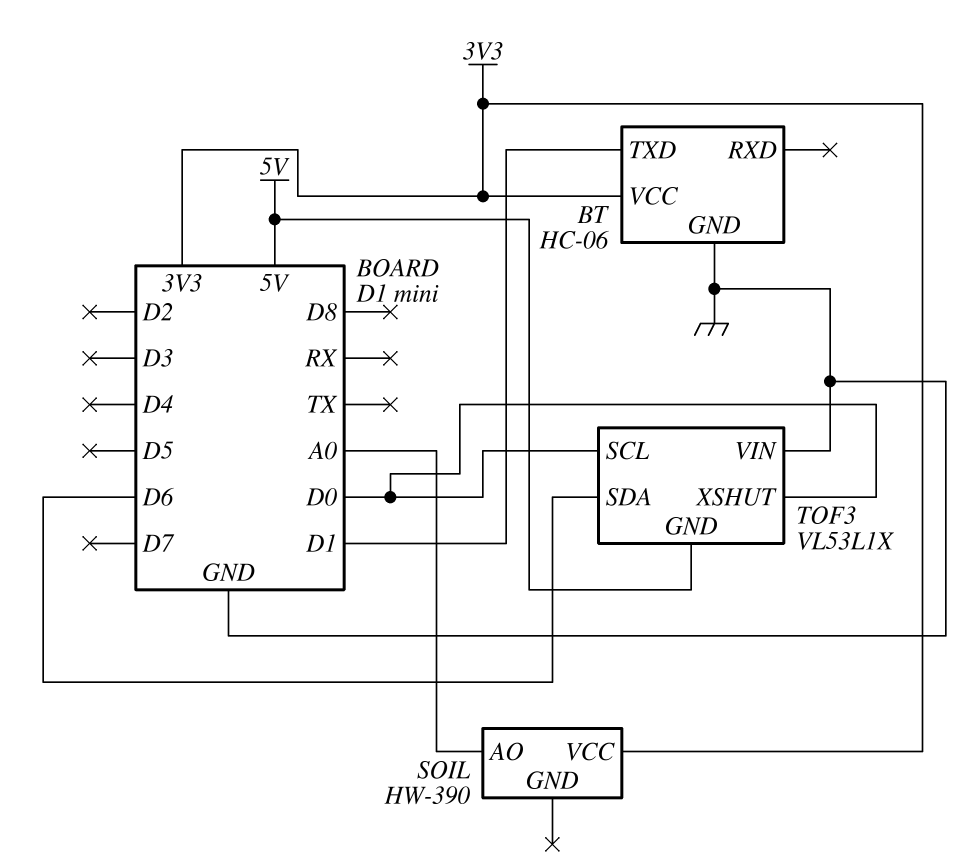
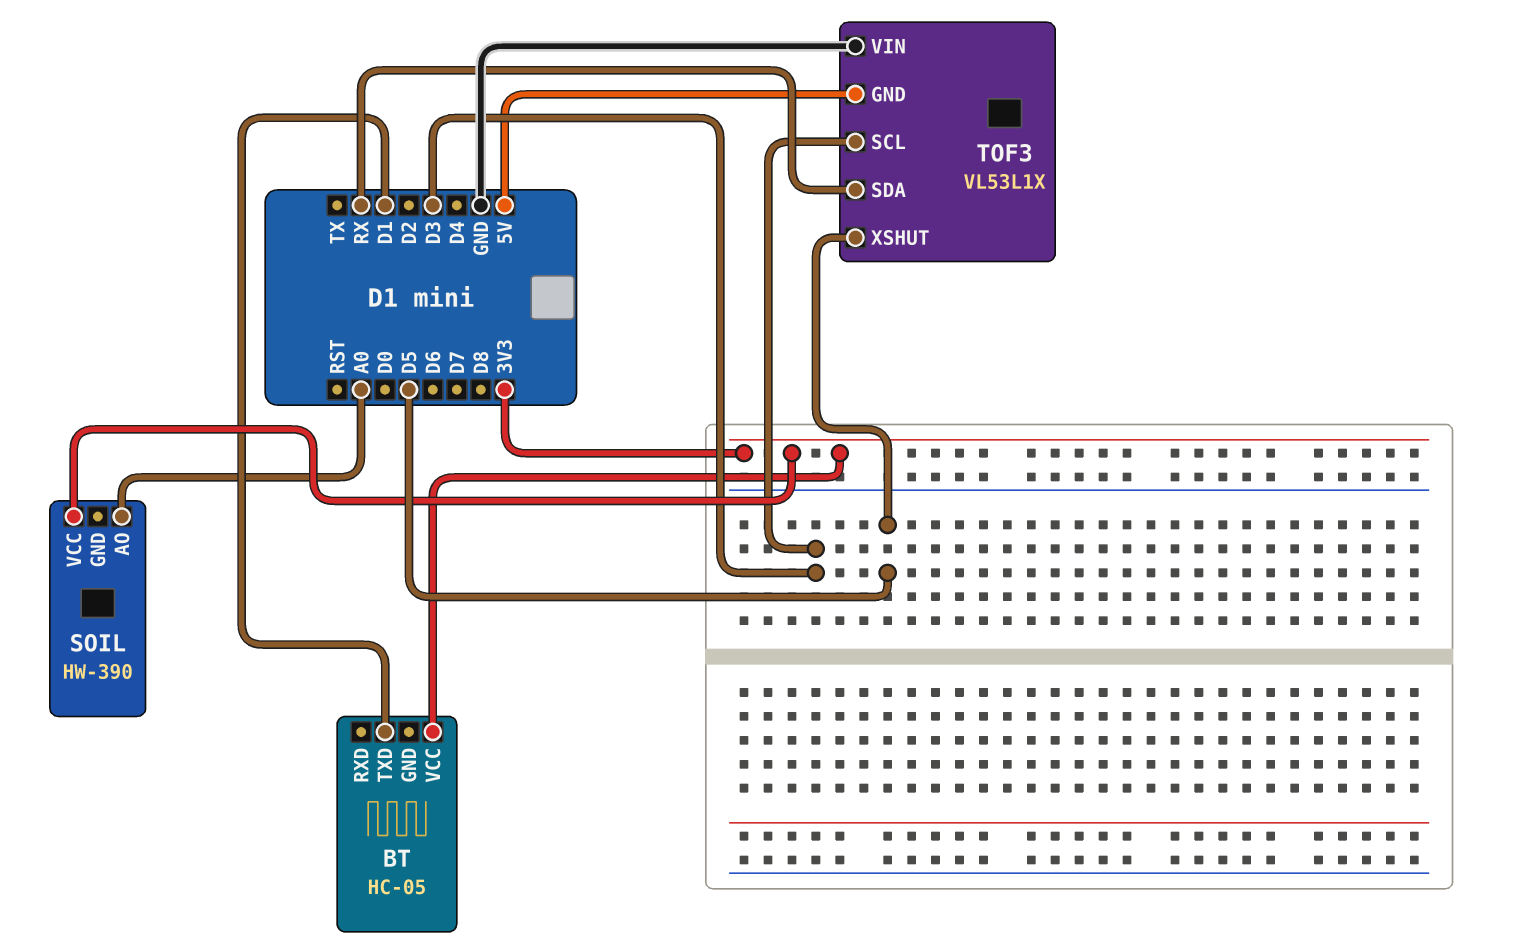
BT: HC-06 -> HC-05
BT pin GND: GND -> none
TOF3 pin SCL: D0 -> D3
TOF3 pin SDA: D6 -> RX
TOF3 pin XSHUT: D0 -> D5

